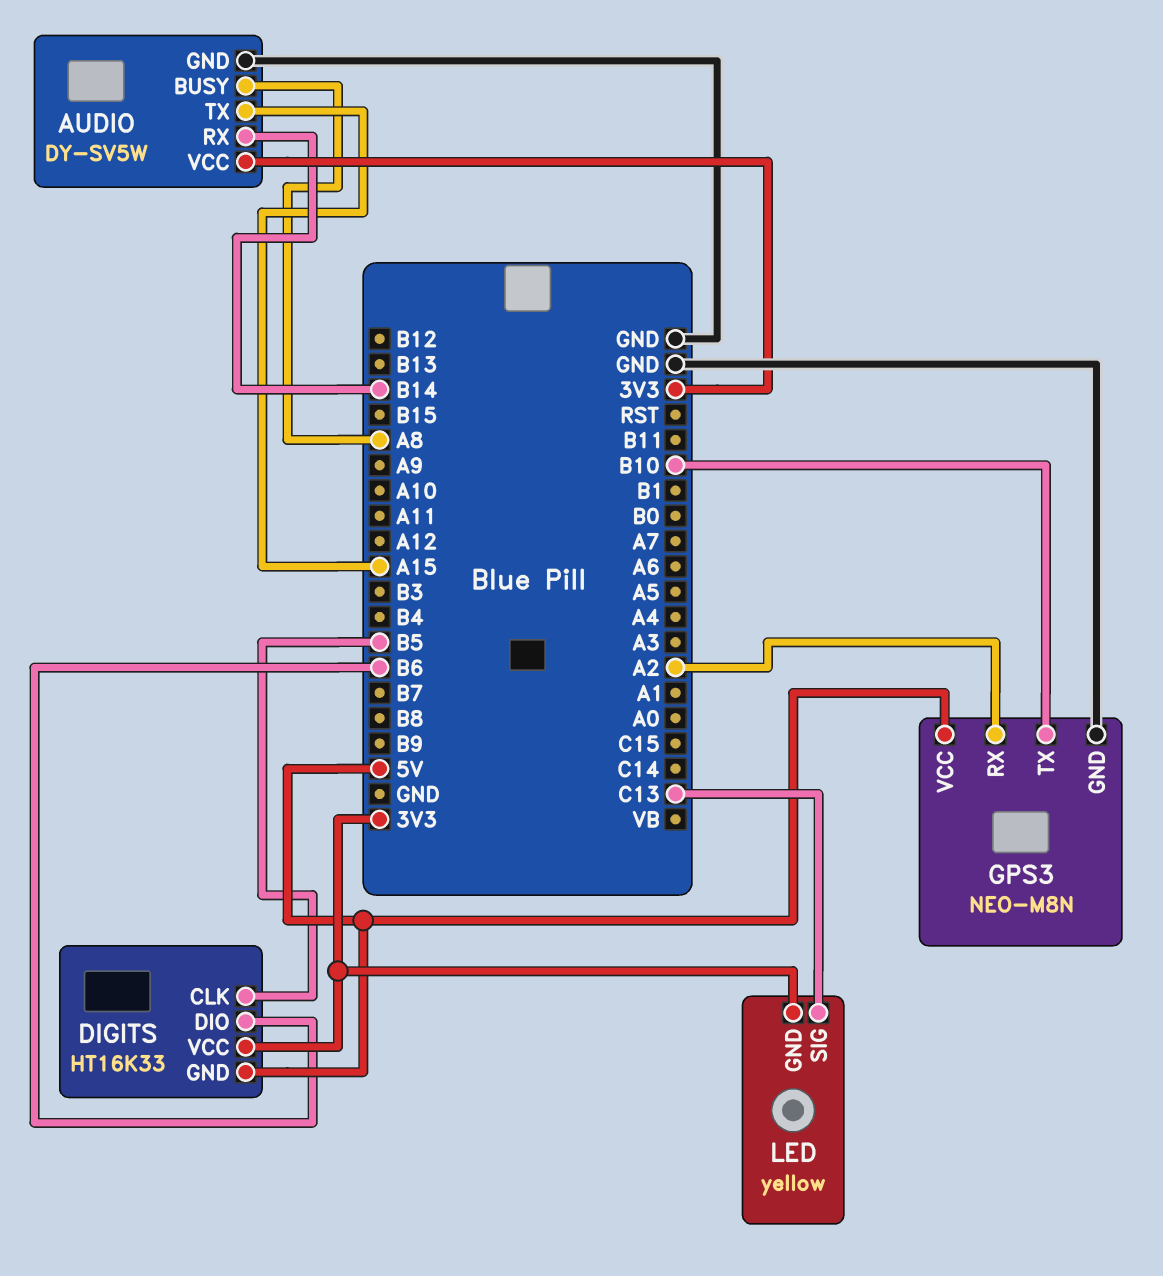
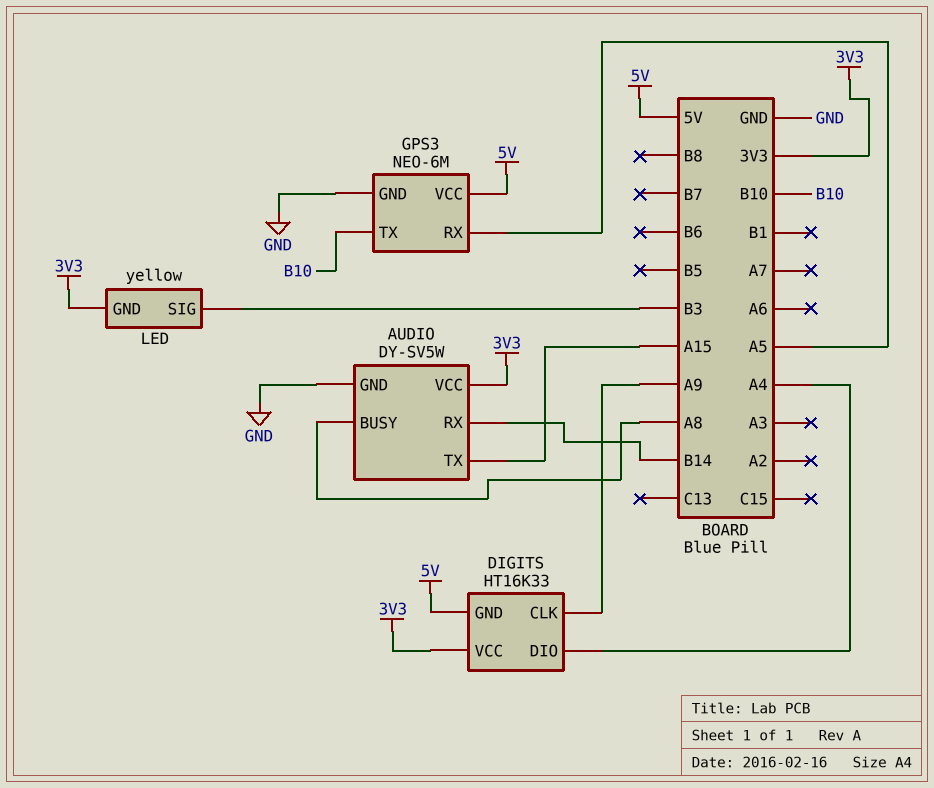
DIGITS pin CLK: B5 -> A9
DIGITS pin DIO: B6 -> A4
GPS3: NEO-M8N -> NEO-6M
GPS3 pin RX: A2 -> A5
LED pin SIG: C13 -> B3

